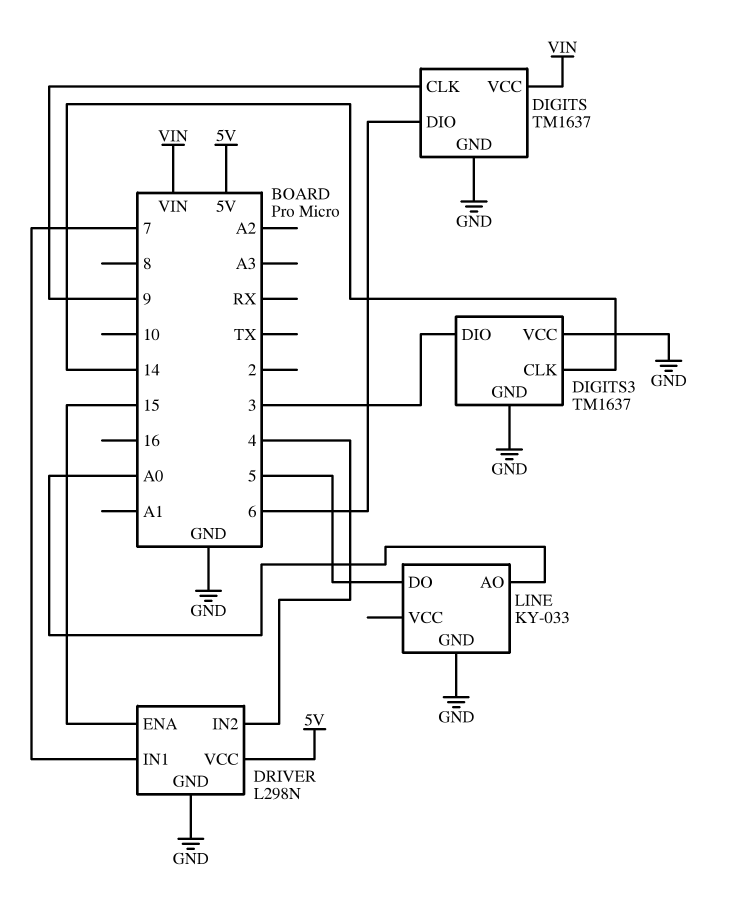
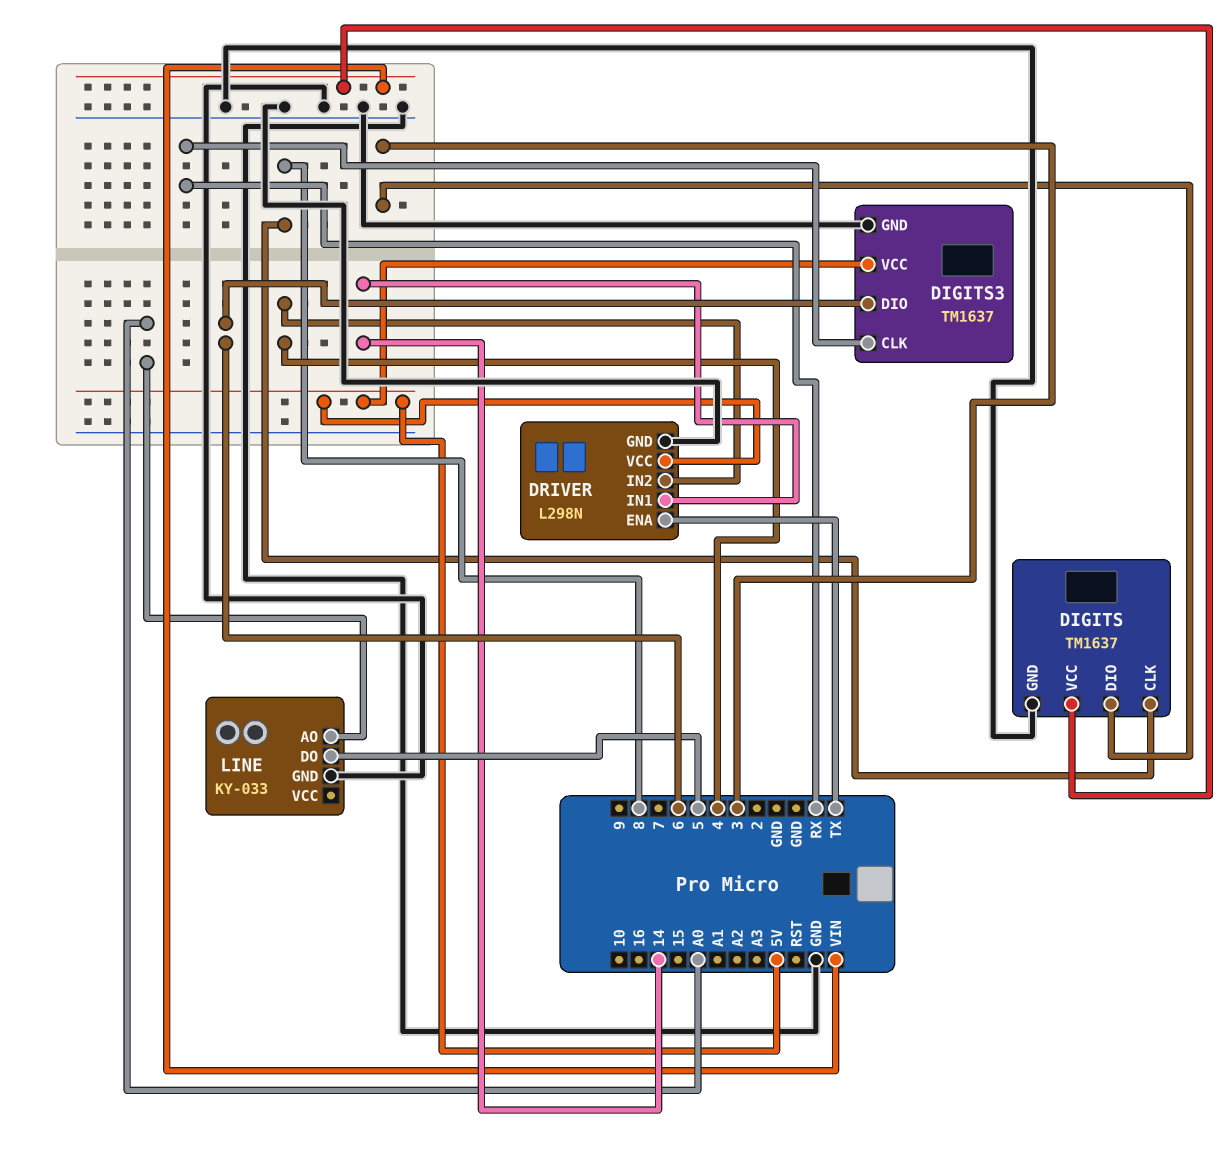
DIGITS pin CLK: 9 -> 8
DIGITS pin DIO: 6 -> 3
DIGITS3 pin CLK: 14 -> RX
DIGITS3 pin DIO: 3 -> 6
DIGITS3 pin VCC: GND -> 5V
DRIVER pin ENA: 15 -> TX
DRIVER pin IN1: 7 -> 14

